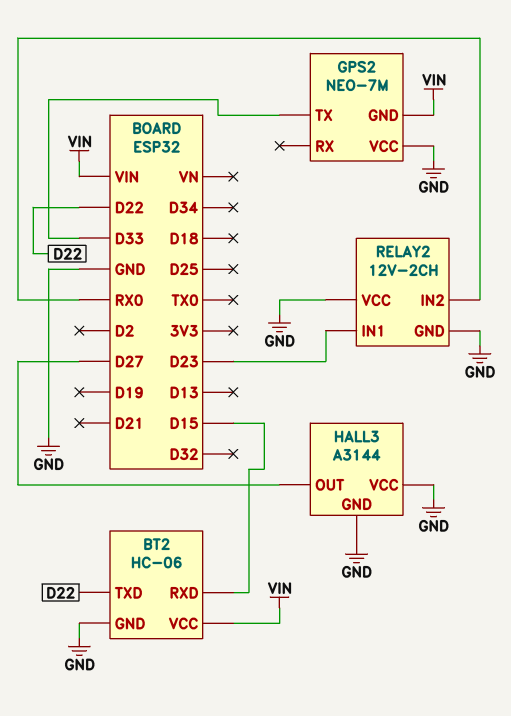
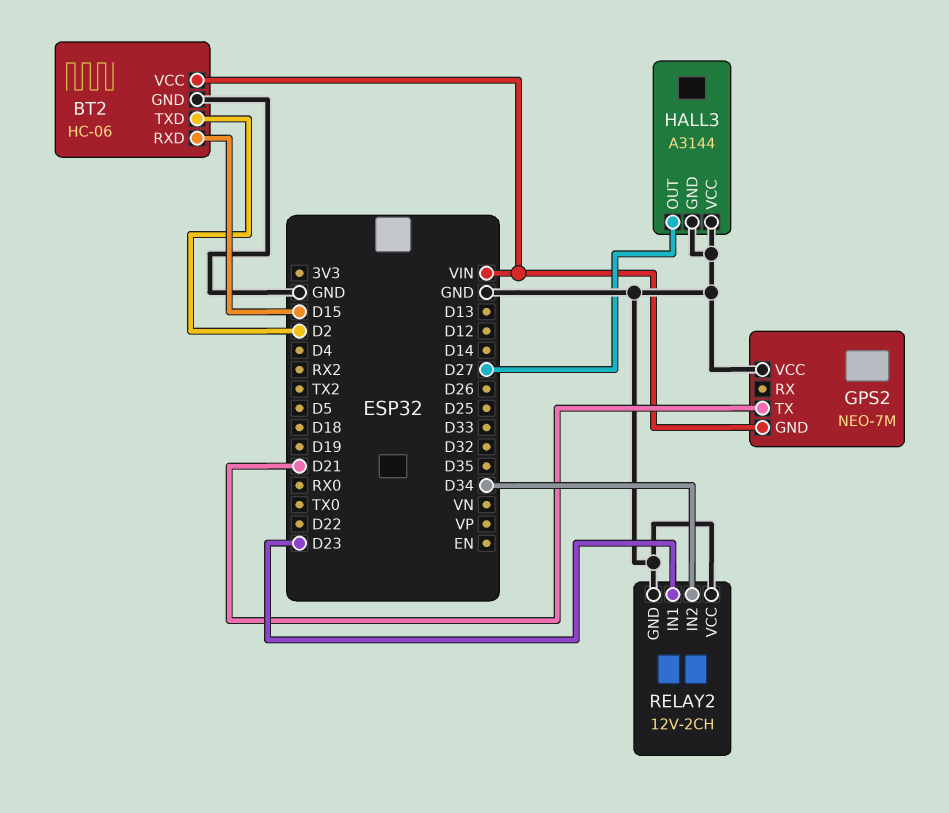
BT2 pin TXD: D22 -> D2
GPS2 pin TX: D33 -> D21
RELAY2 pin IN2: RX0 -> D34

